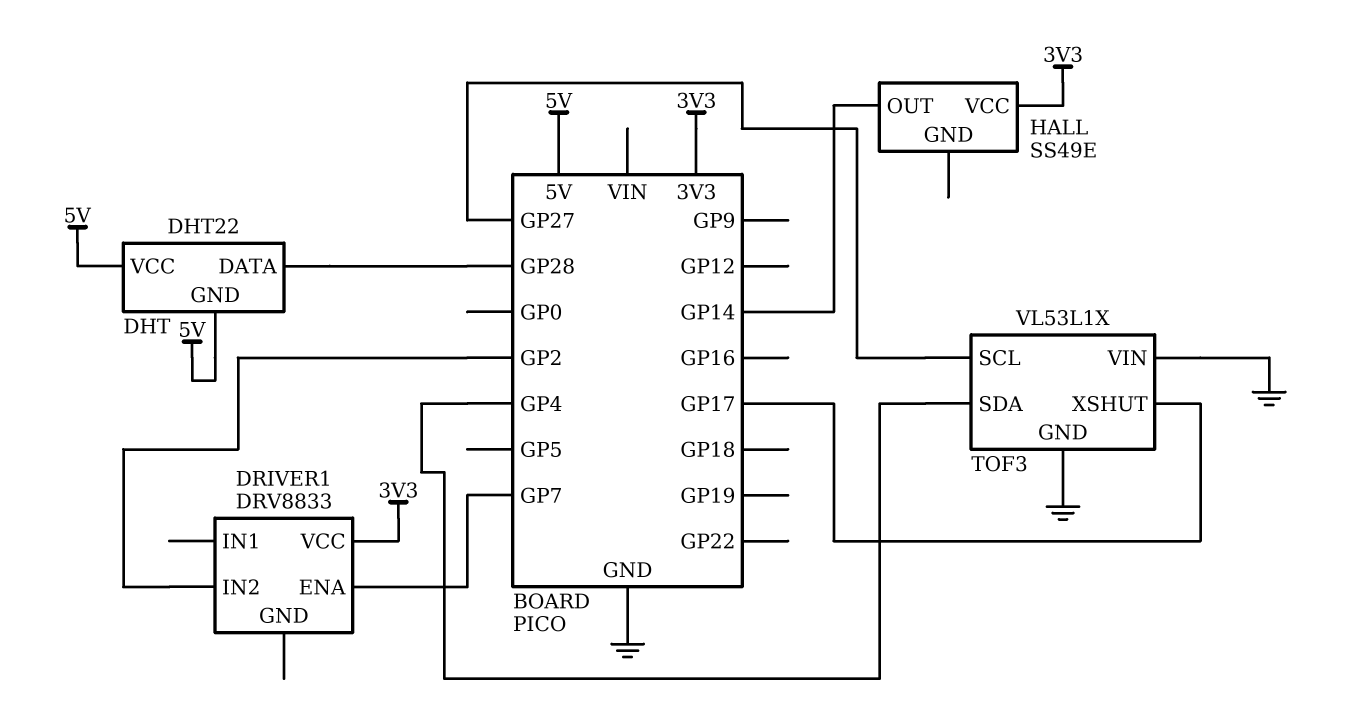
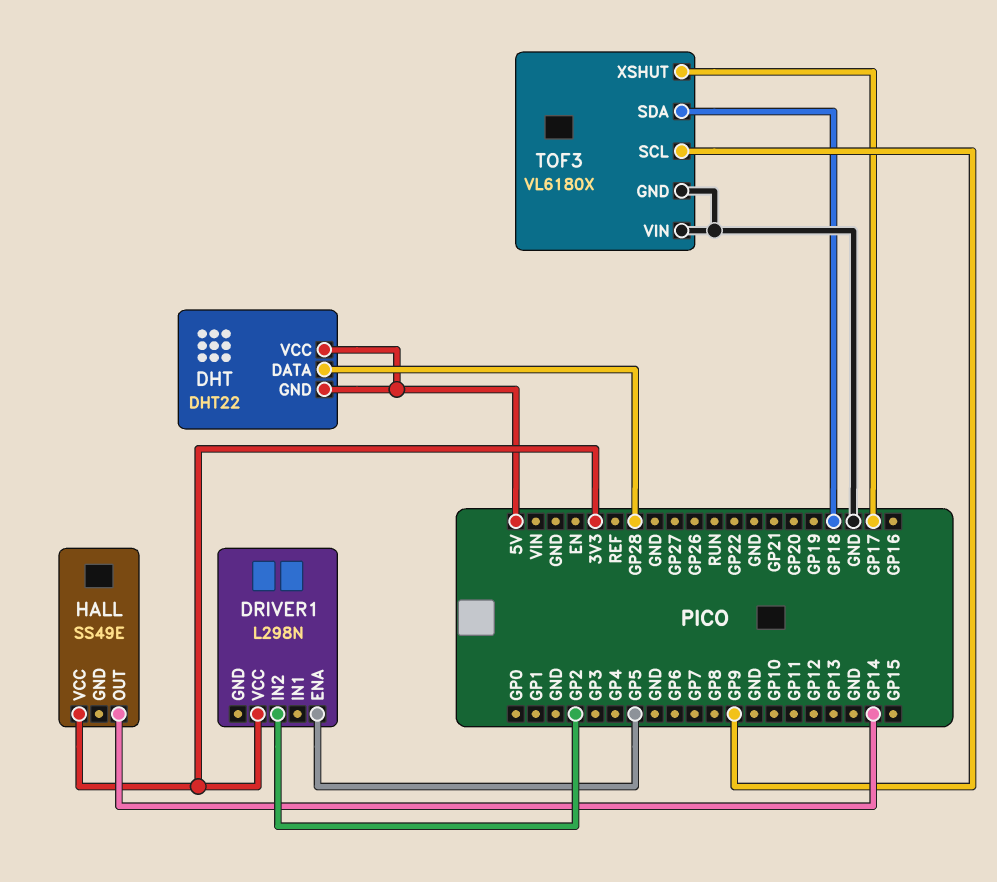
DRIVER1: DRV8833 -> L298N
DRIVER1 pin ENA: GP7 -> GP5
TOF3: VL53L1X -> VL6180X
TOF3 pin SCL: GP27 -> GP9
TOF3 pin SDA: GP4 -> GP18

